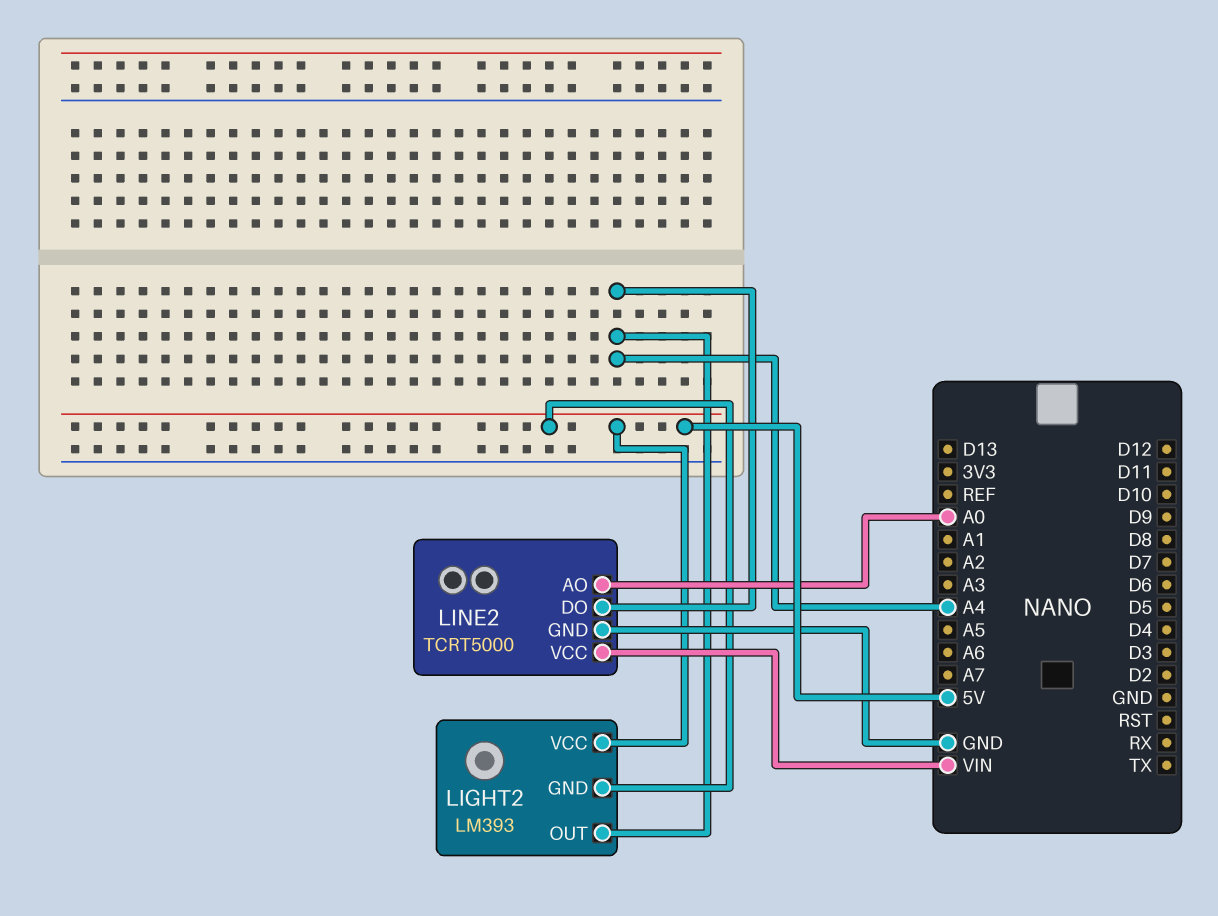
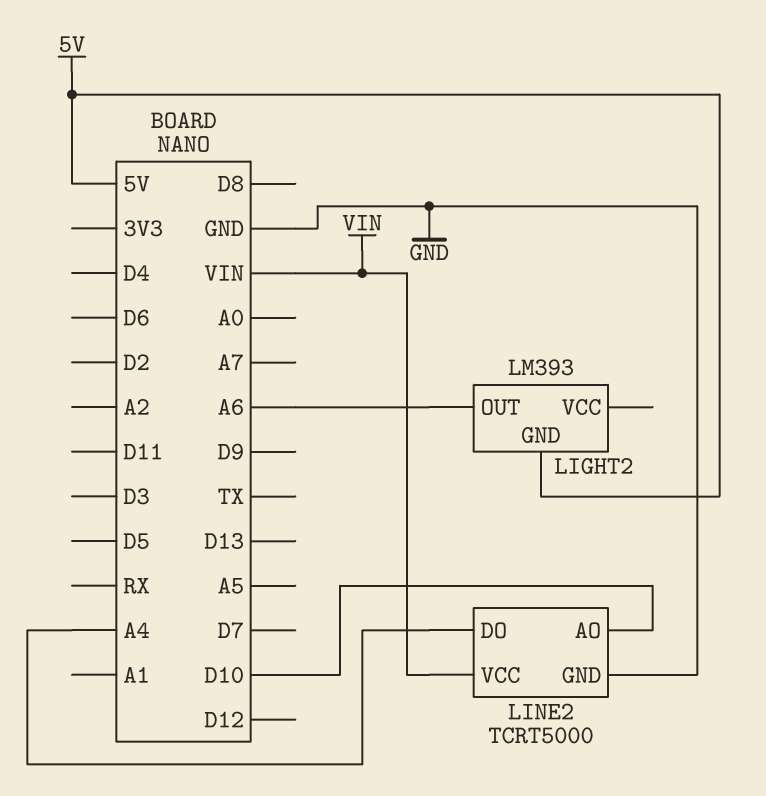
LIGHT2 pin OUT: A4 -> A6
LIGHT2 pin VCC: 5V -> none
LINE2 pin AO: A0 -> D10

